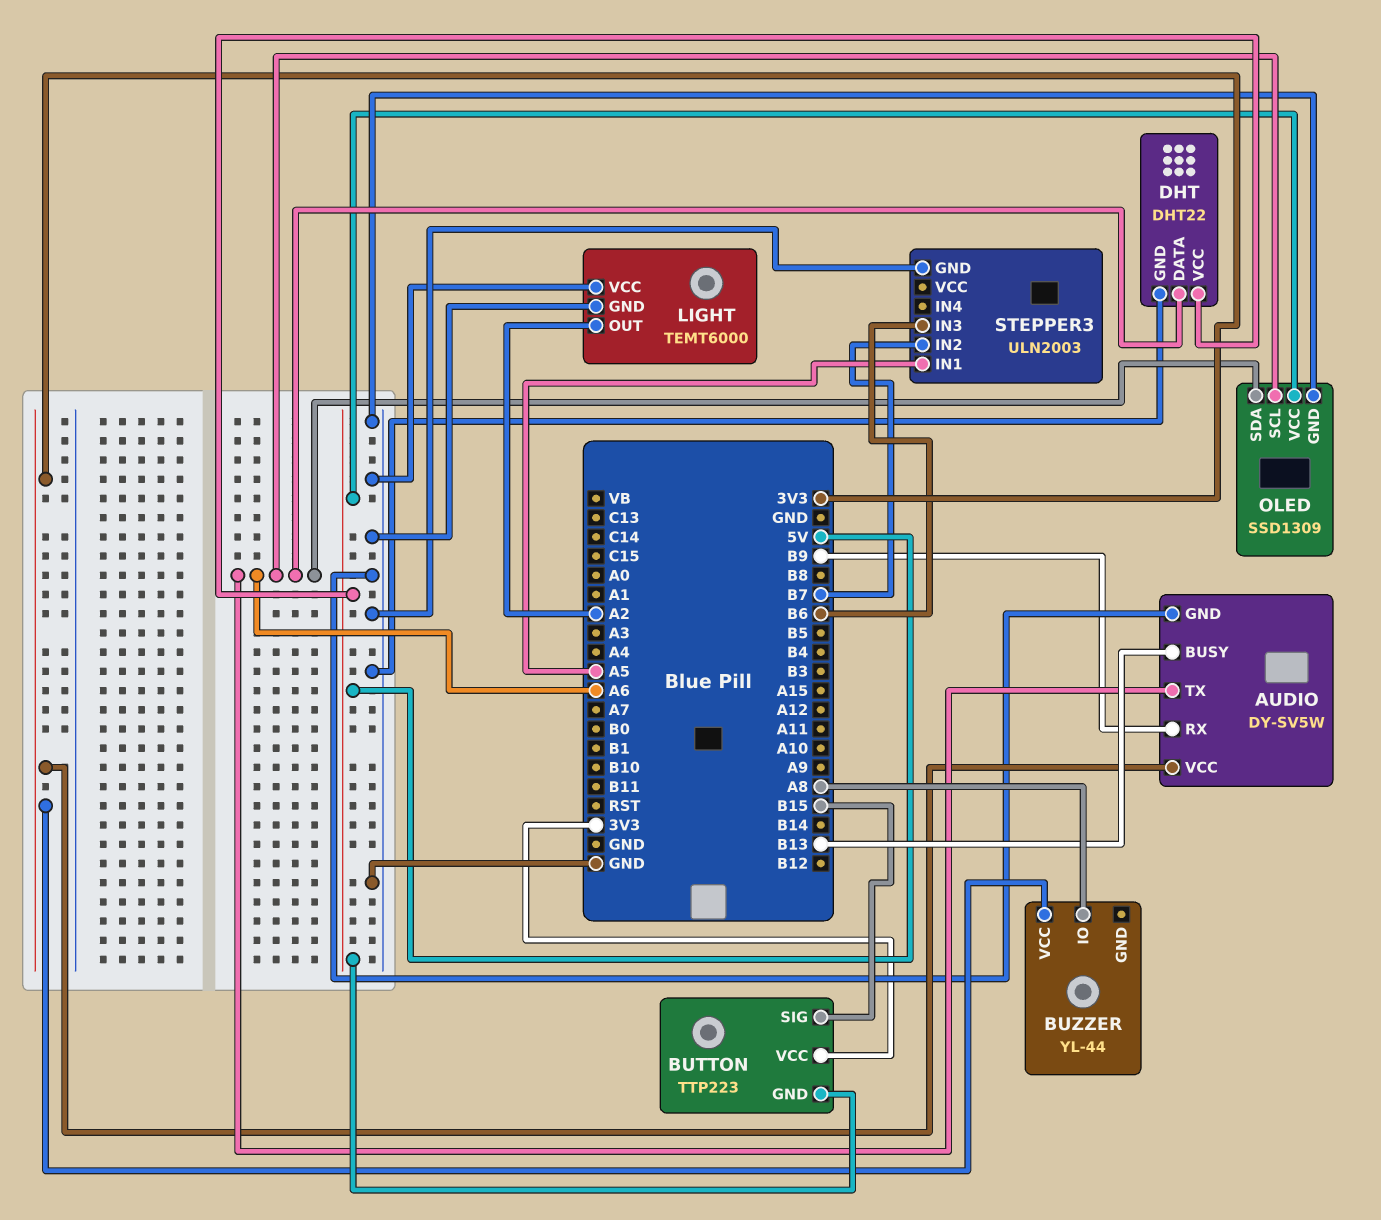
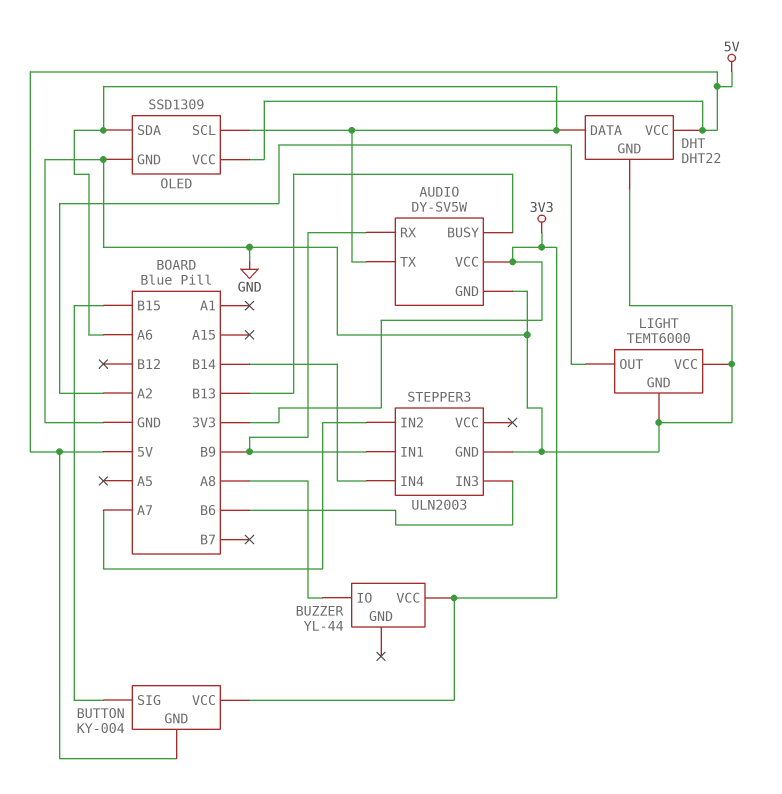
BUTTON: TTP223 -> KY-004
STEPPER3 pin IN1: A5 -> B9
STEPPER3 pin IN2: B7 -> A7
STEPPER3 pin IN4: none -> B14

